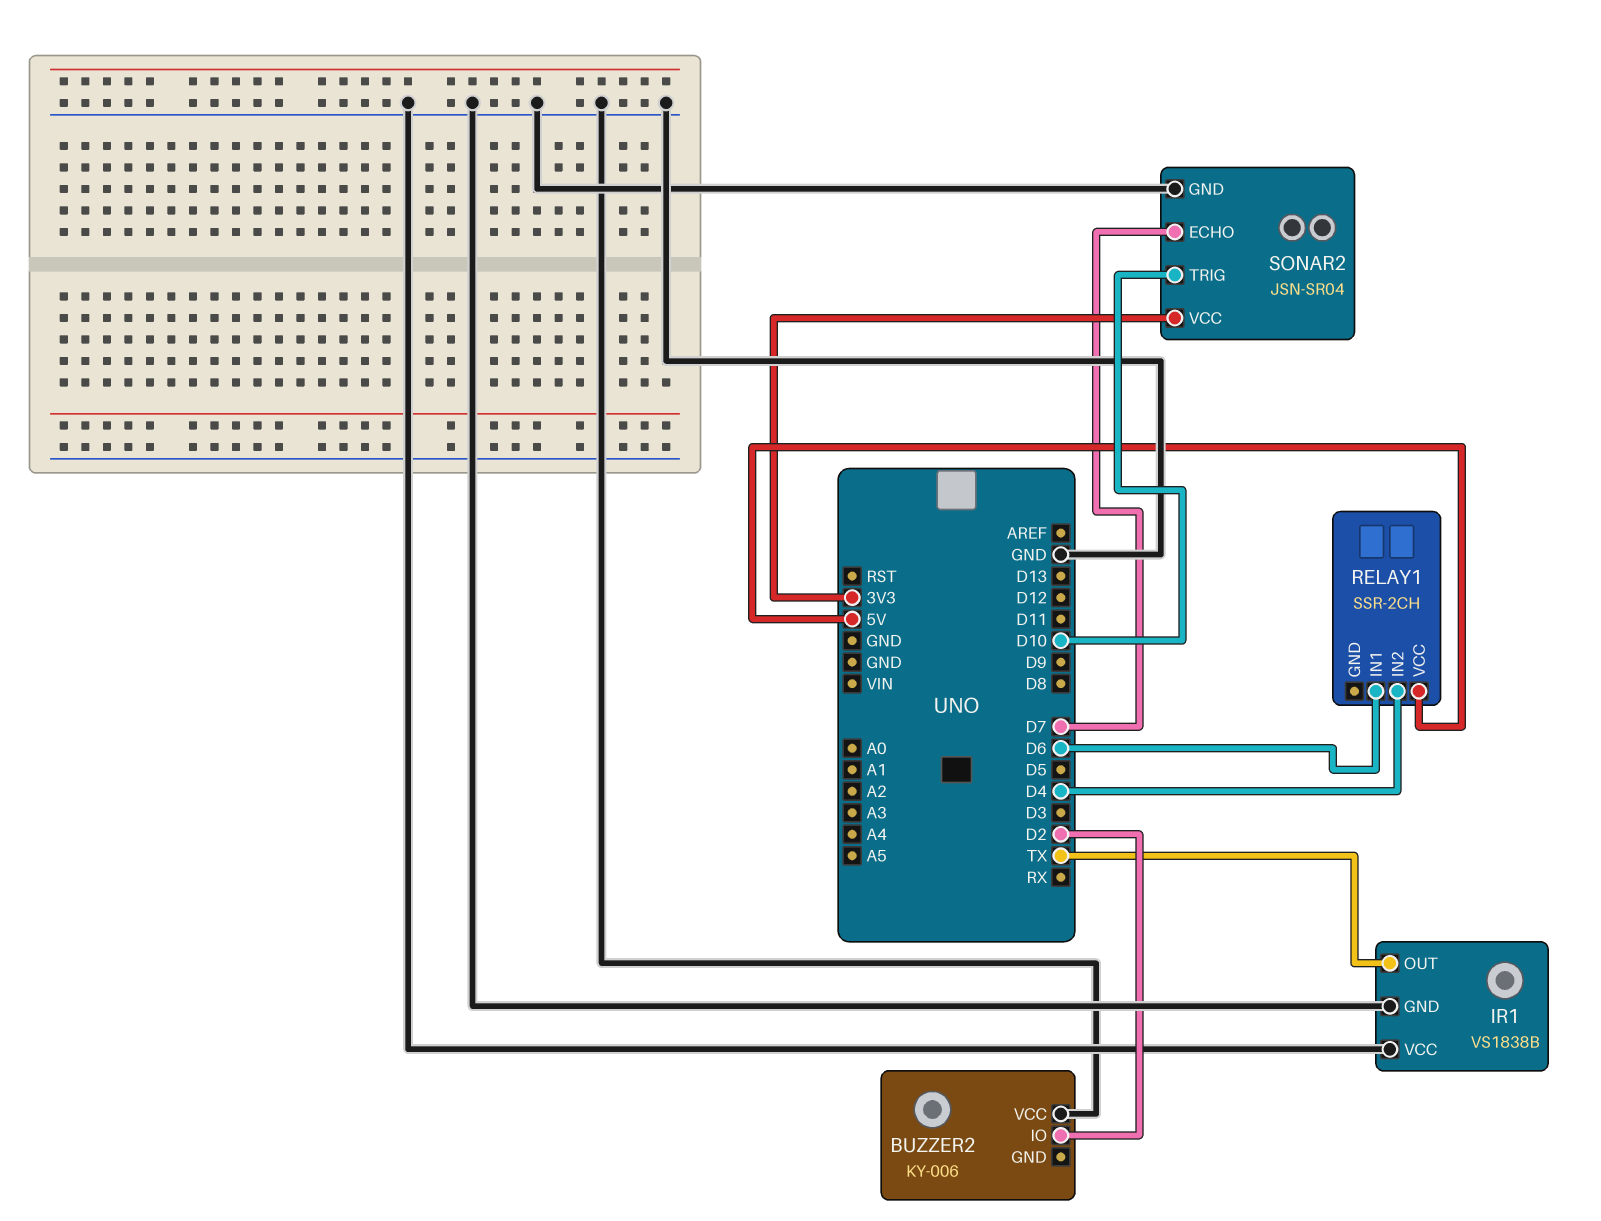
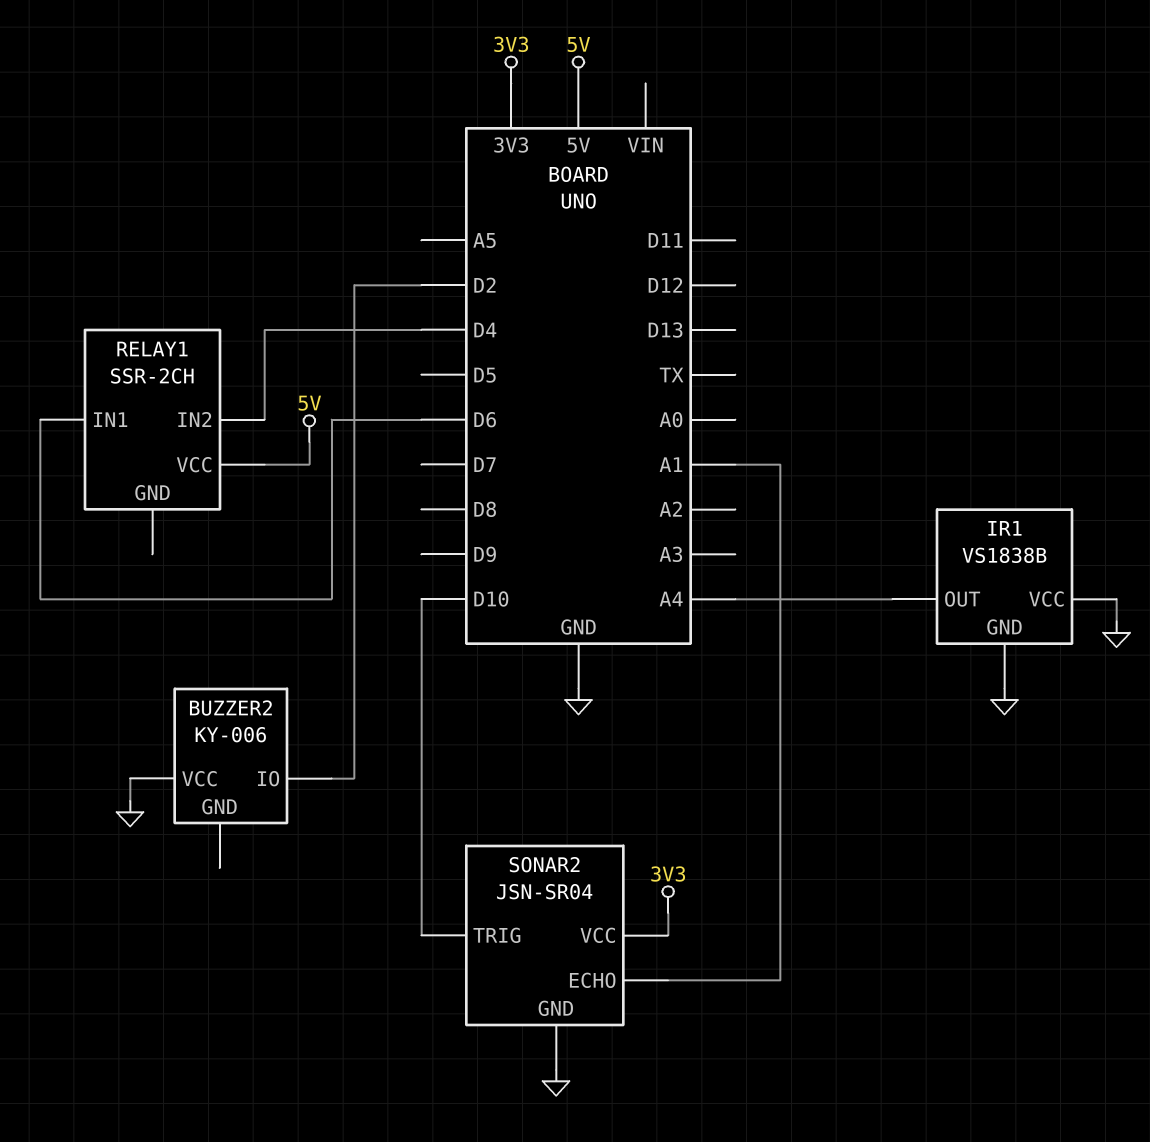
IR1 pin OUT: TX -> A4
SONAR2 pin ECHO: D7 -> A1

